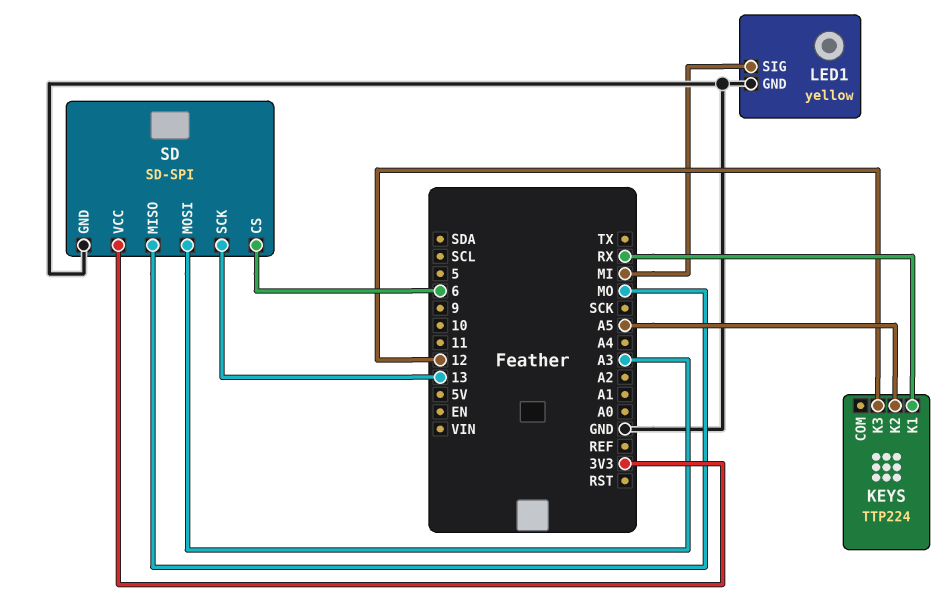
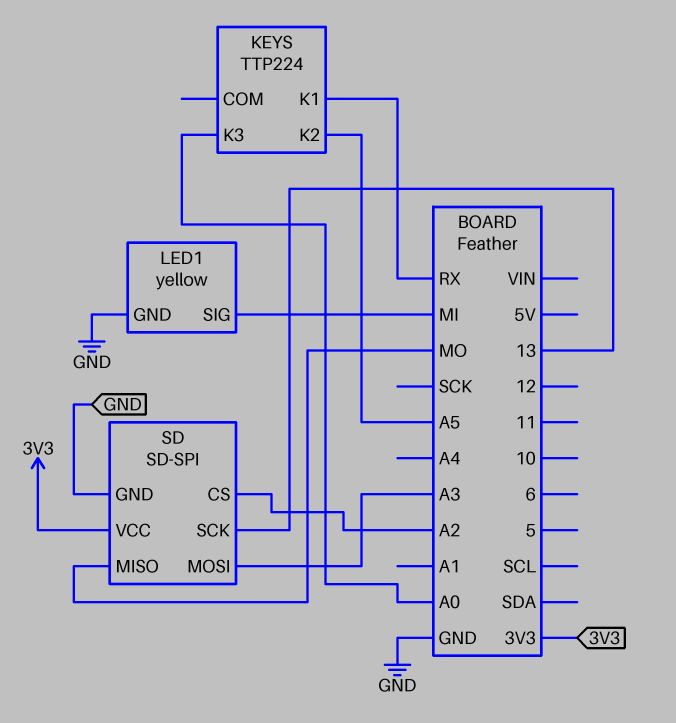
KEYS pin K3: 12 -> A0
SD pin CS: 6 -> A2

